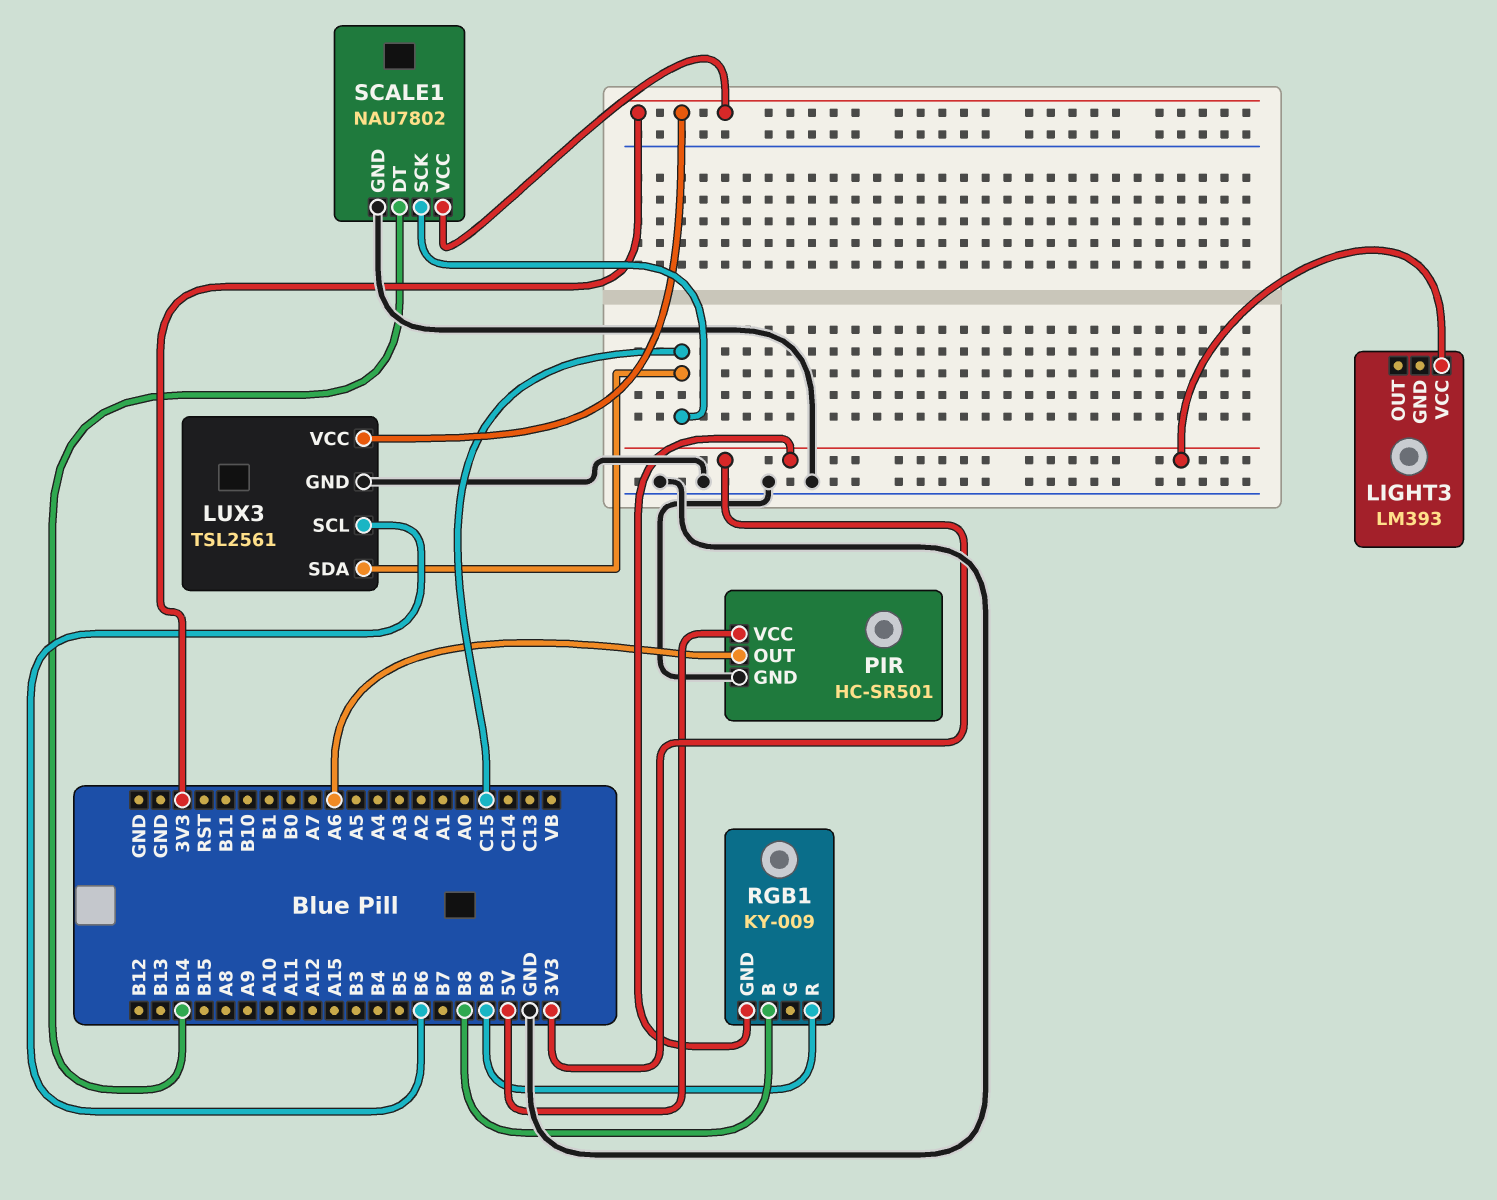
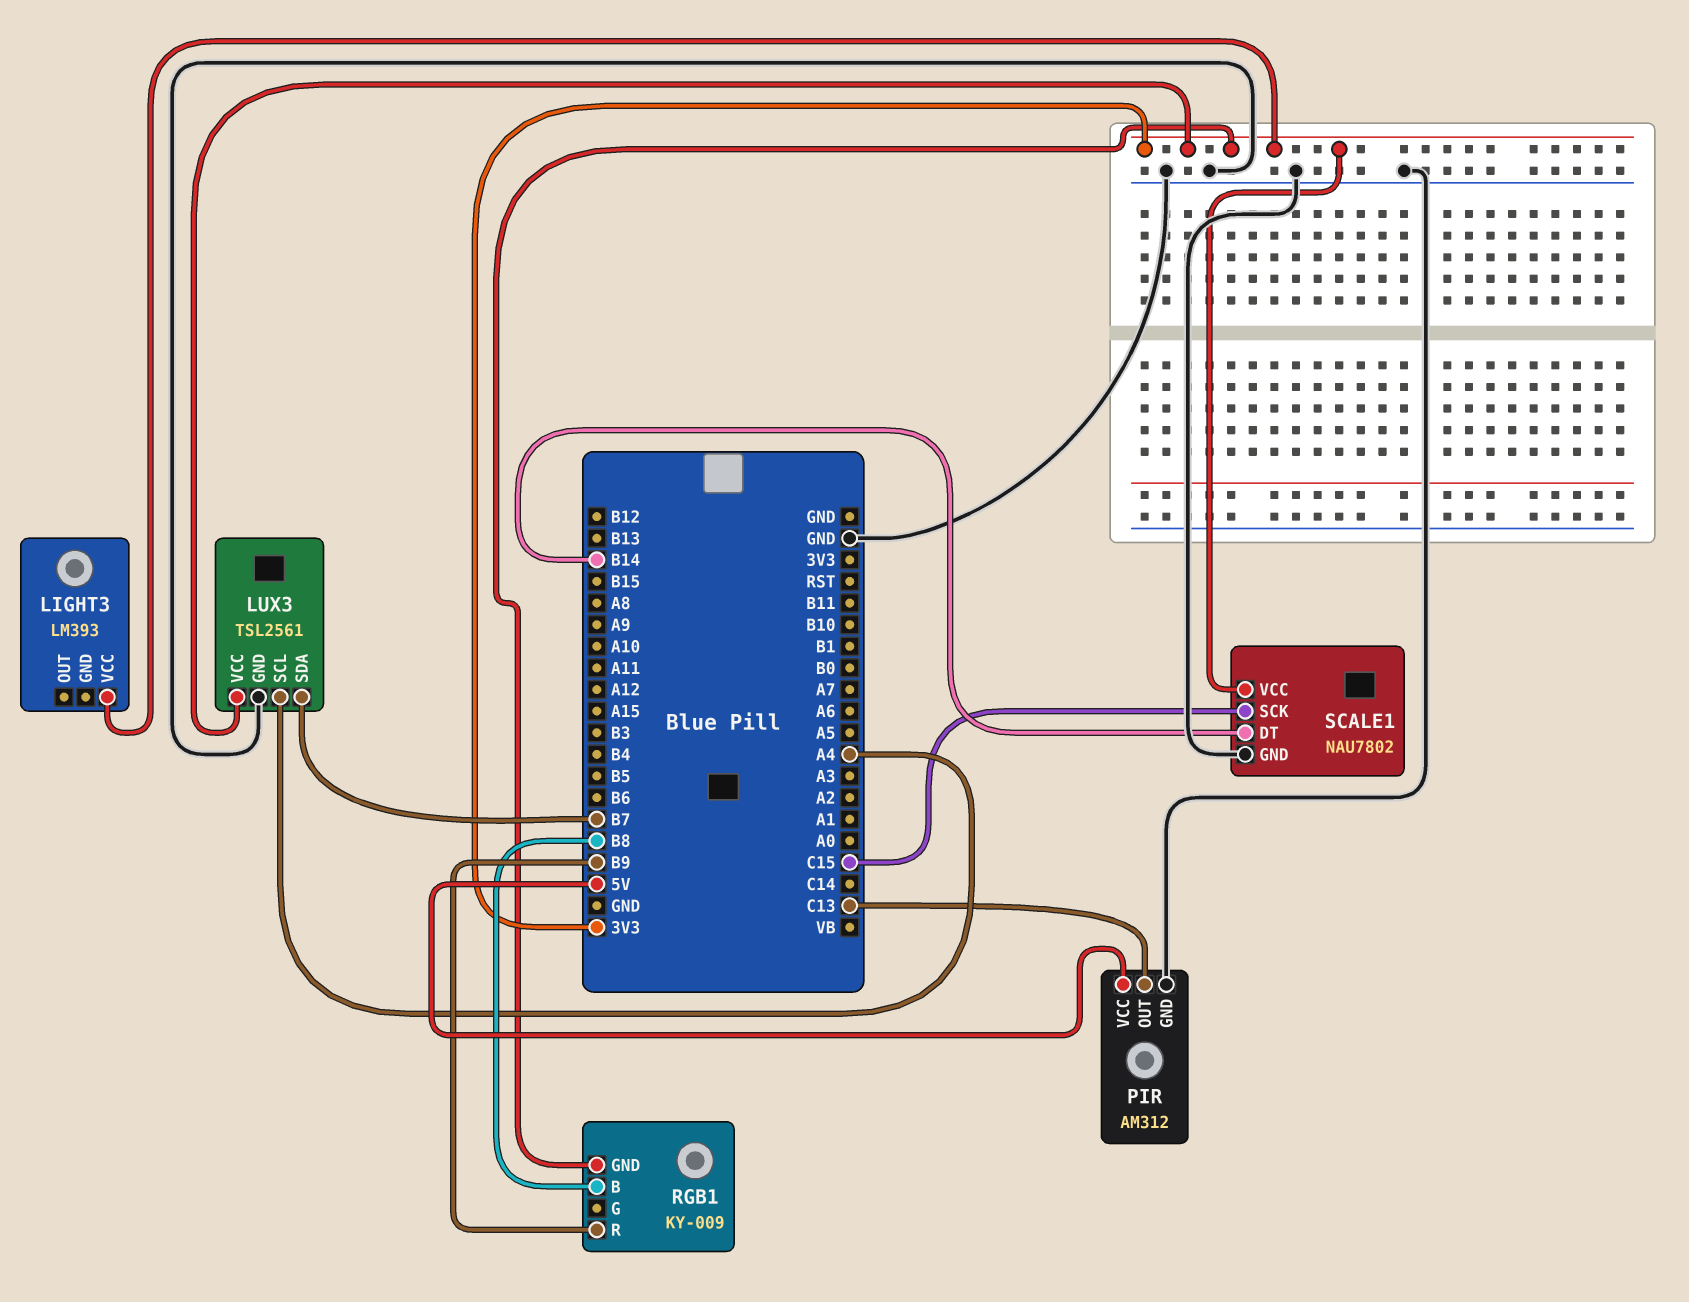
LUX3 pin SCL: B6 -> A4
LUX3 pin SDA: C15 -> B7
PIR: HC-SR501 -> AM312
PIR pin OUT: A6 -> C13

